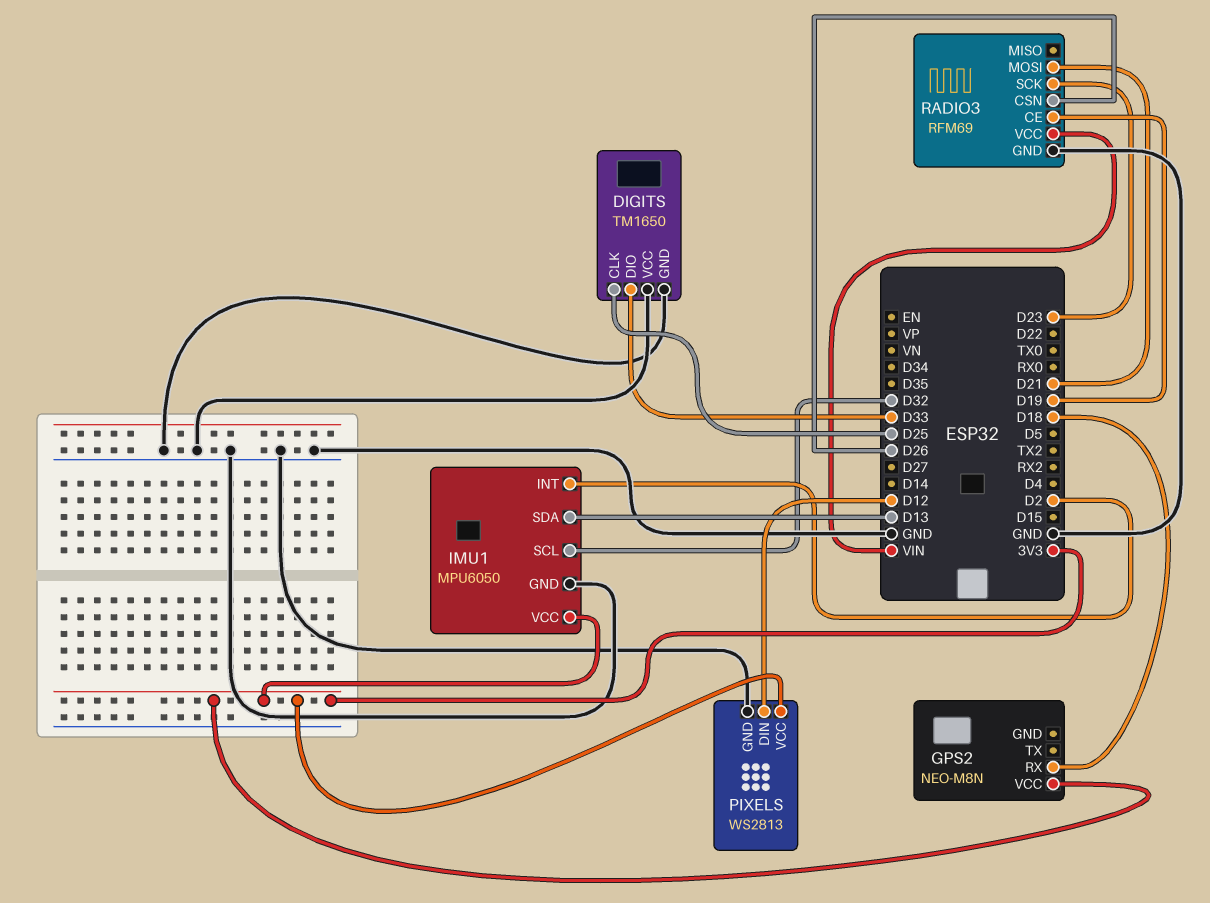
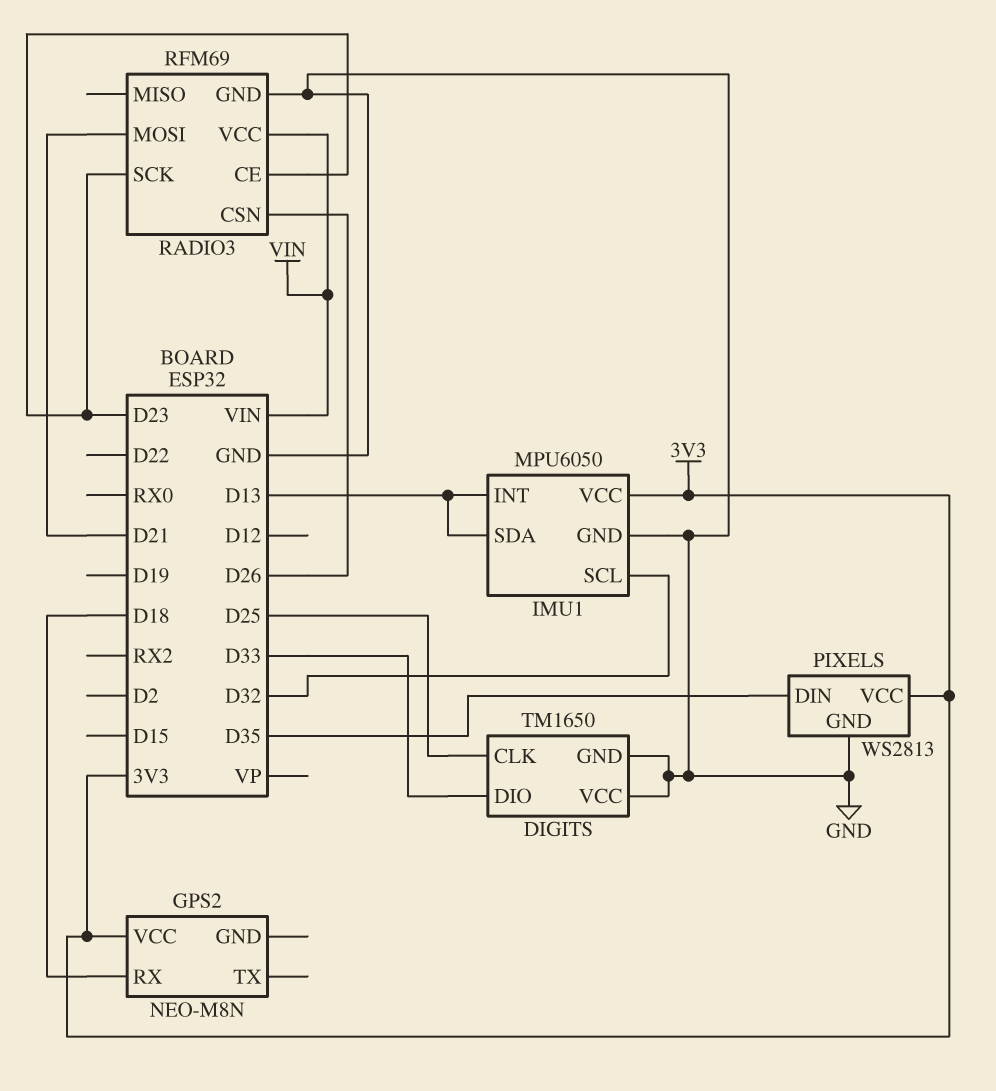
IMU1 pin INT: D2 -> D13
PIXELS pin DIN: D12 -> D35
RADIO3 pin CE: D19 -> D23

